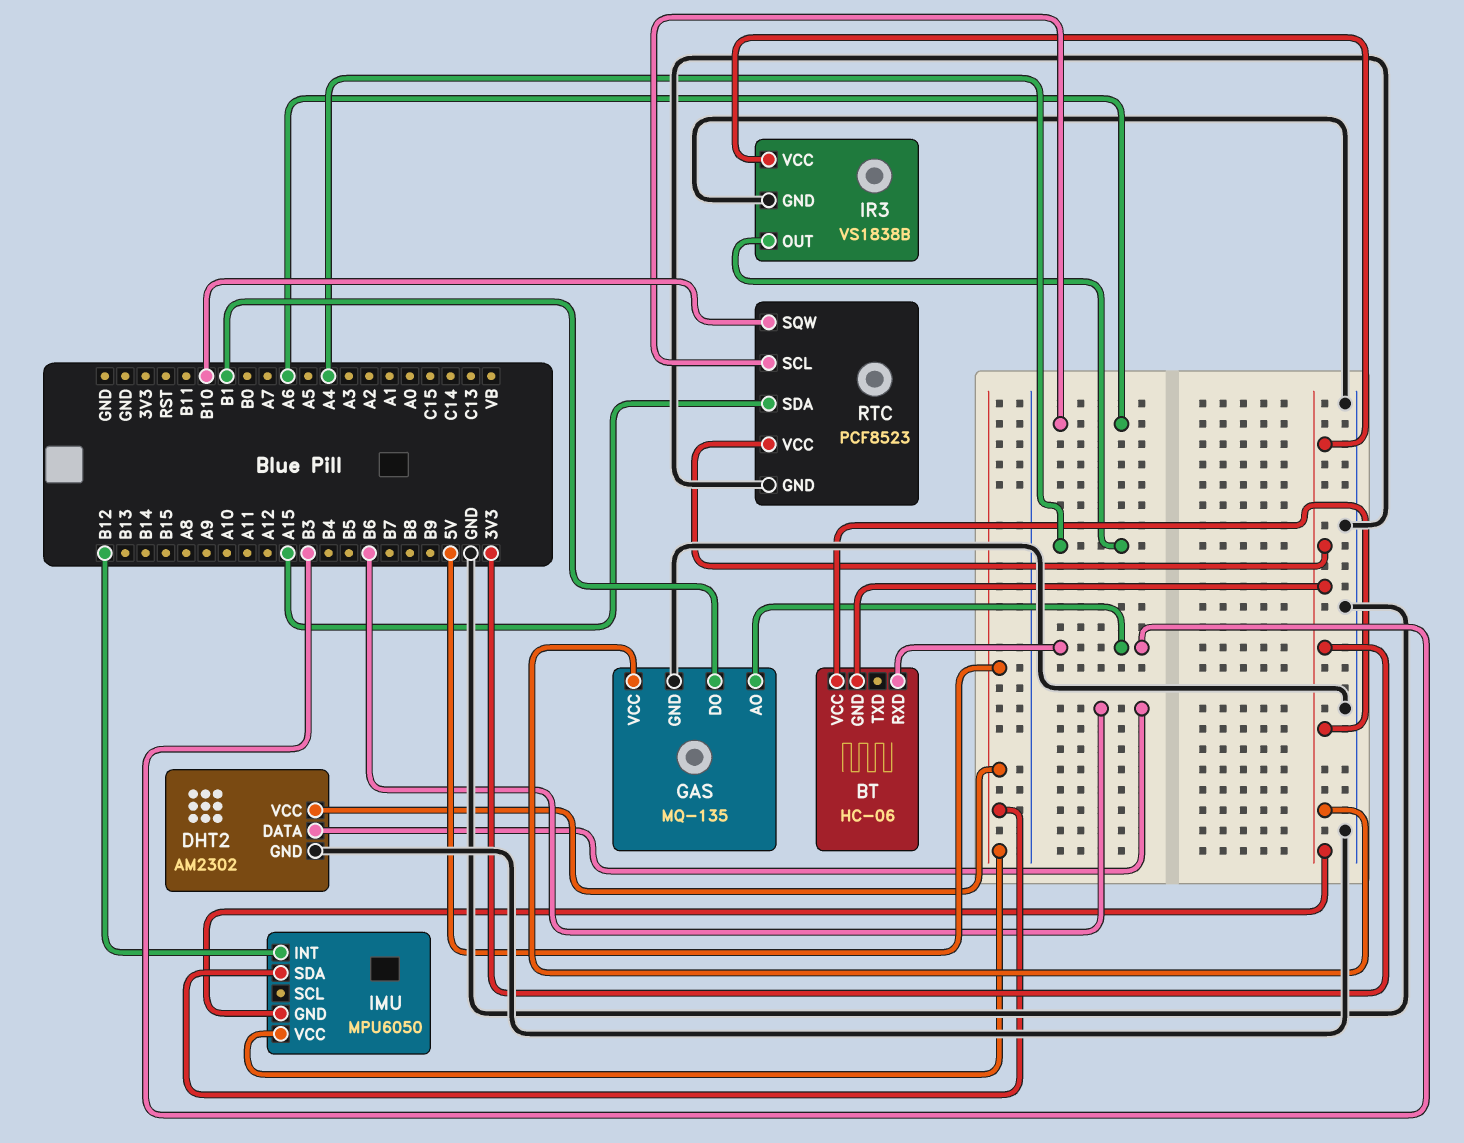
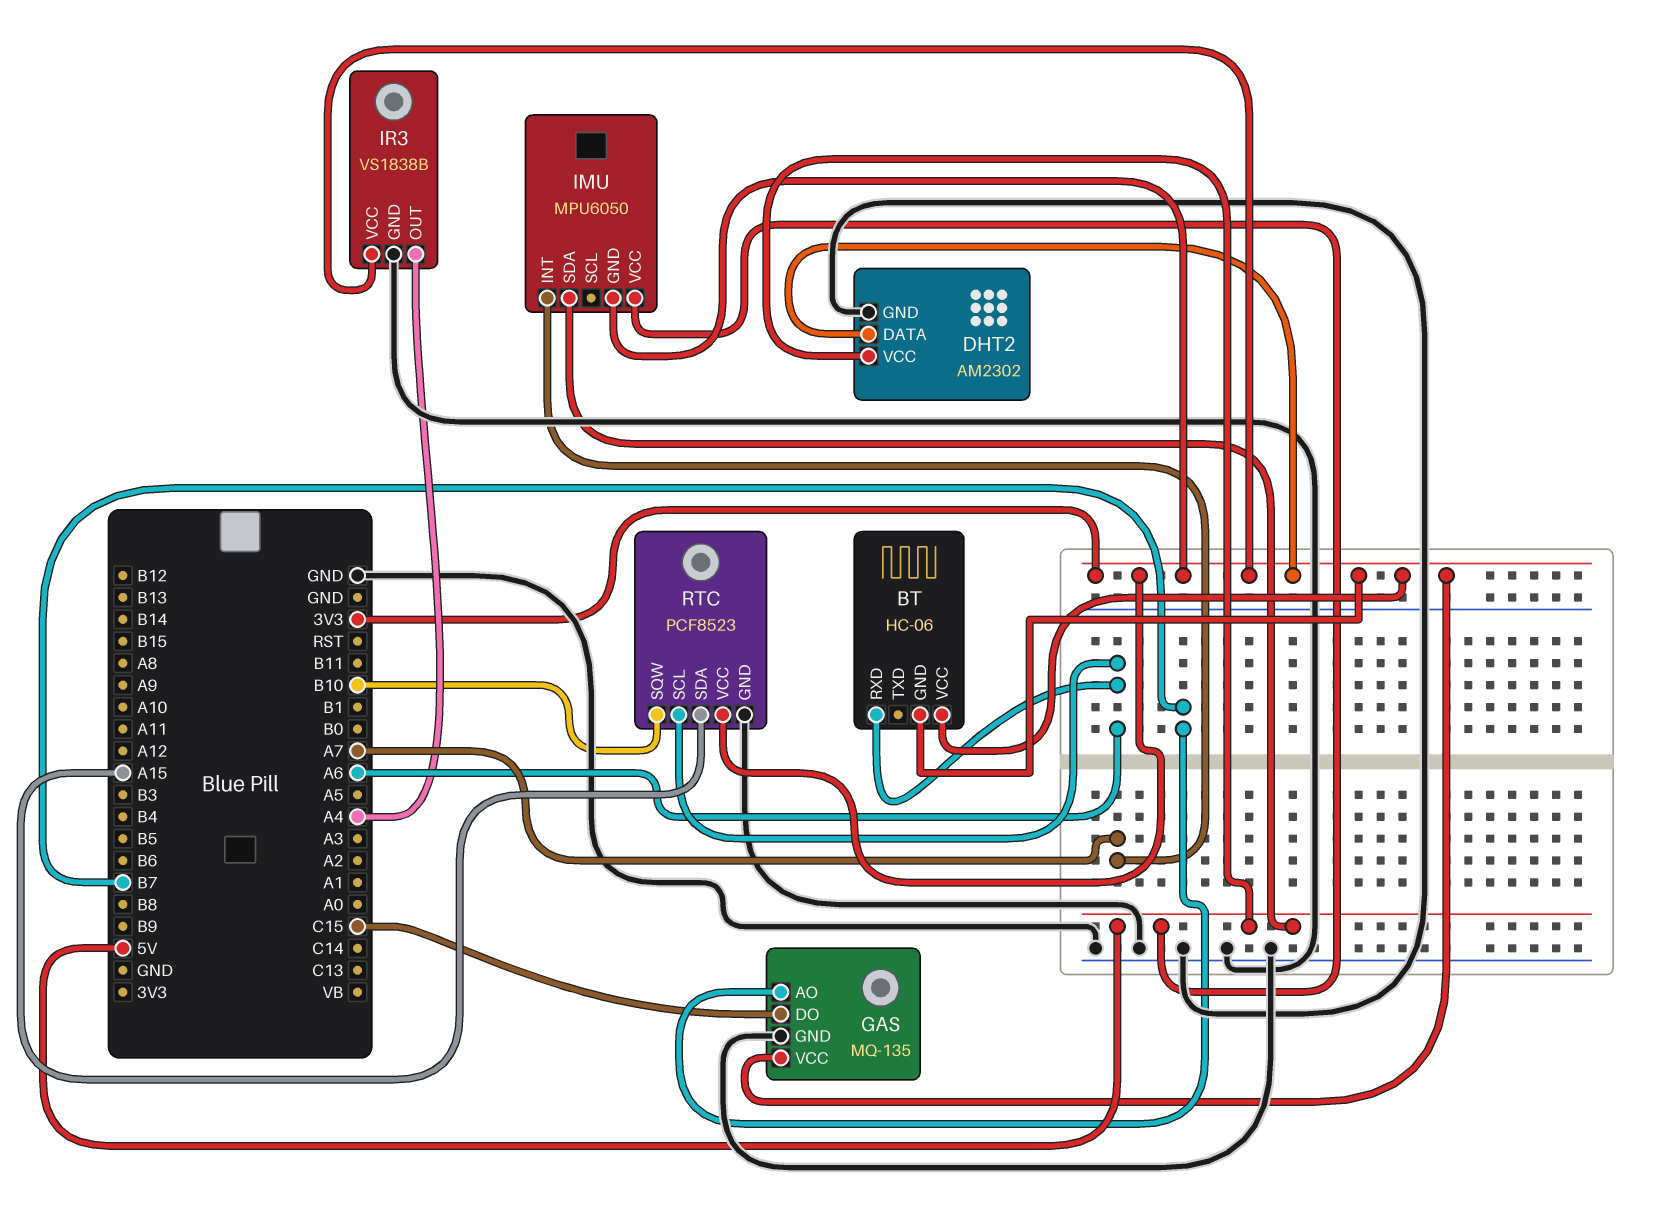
BT pin RXD: B3 -> A6
DHT2 pin DATA: B6 -> 3V3
GAS pin AO: B3 -> B7
GAS pin DO: B1 -> C15
IMU pin INT: B12 -> A7

